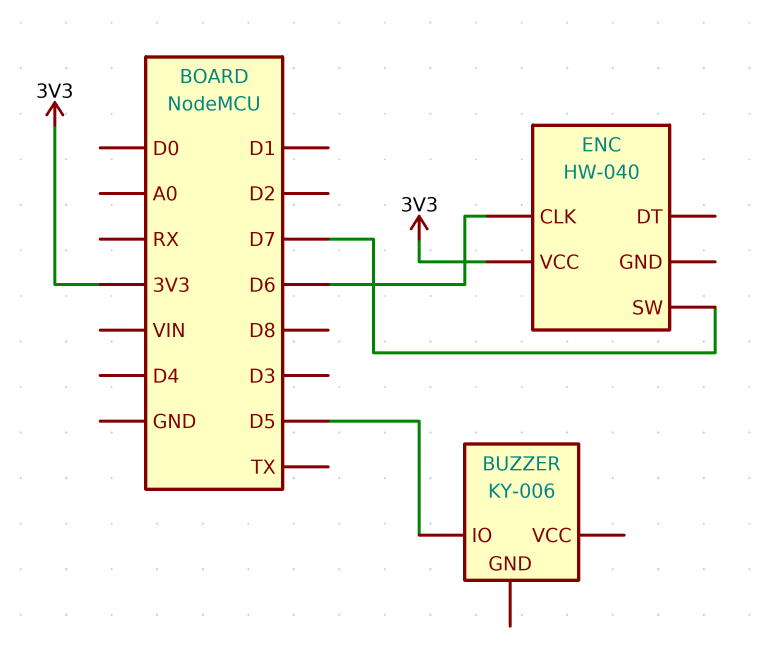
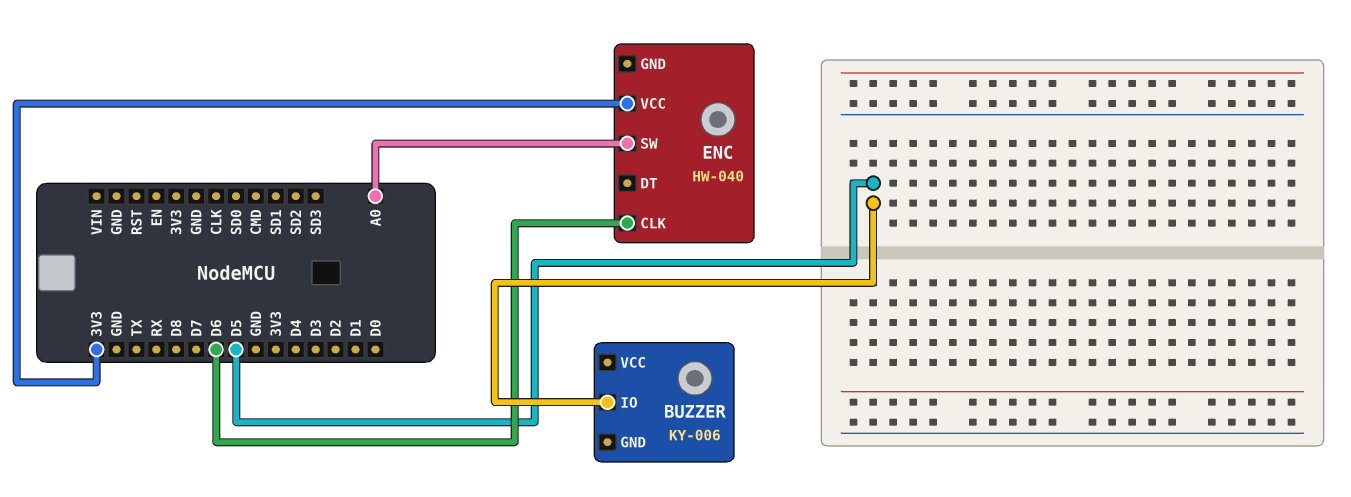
ENC pin SW: D7 -> A0

